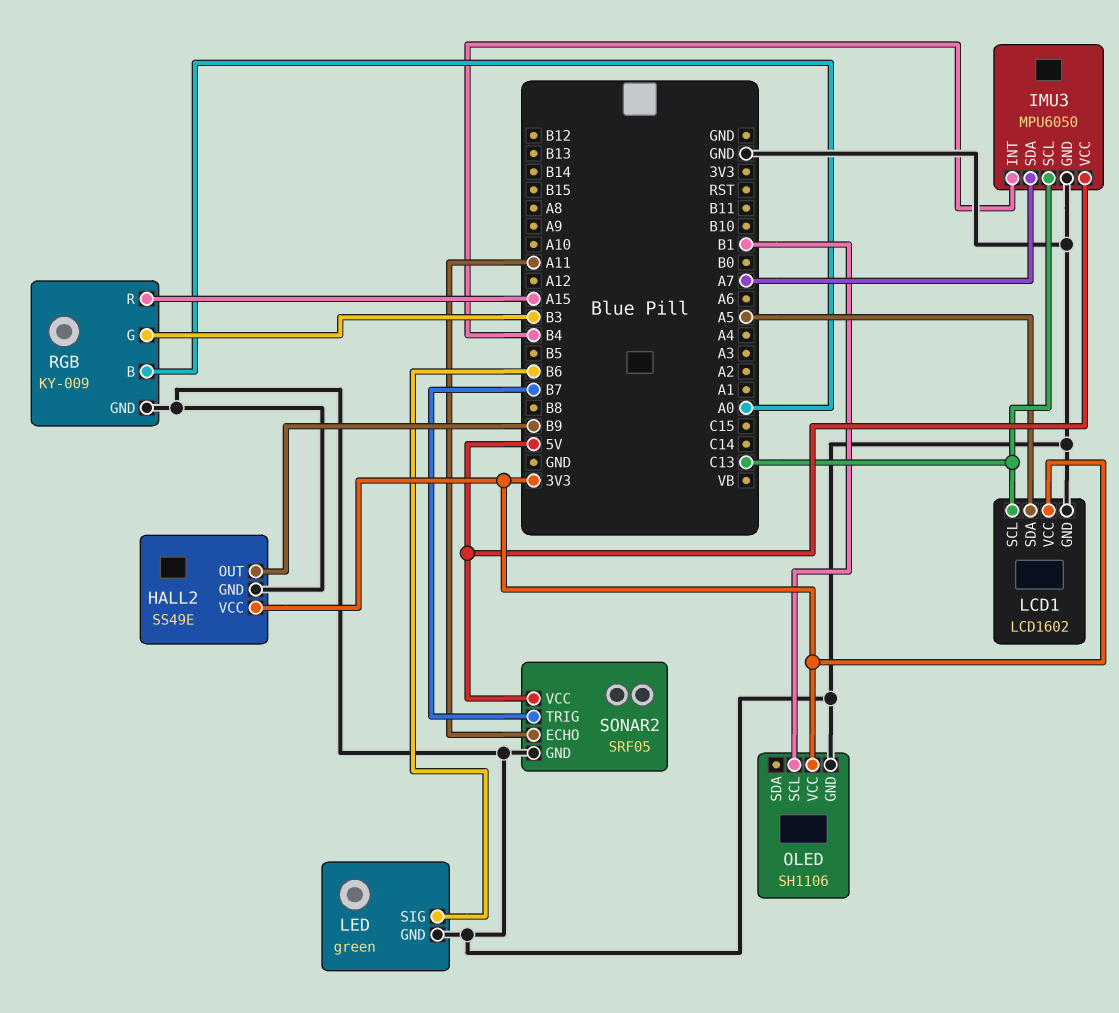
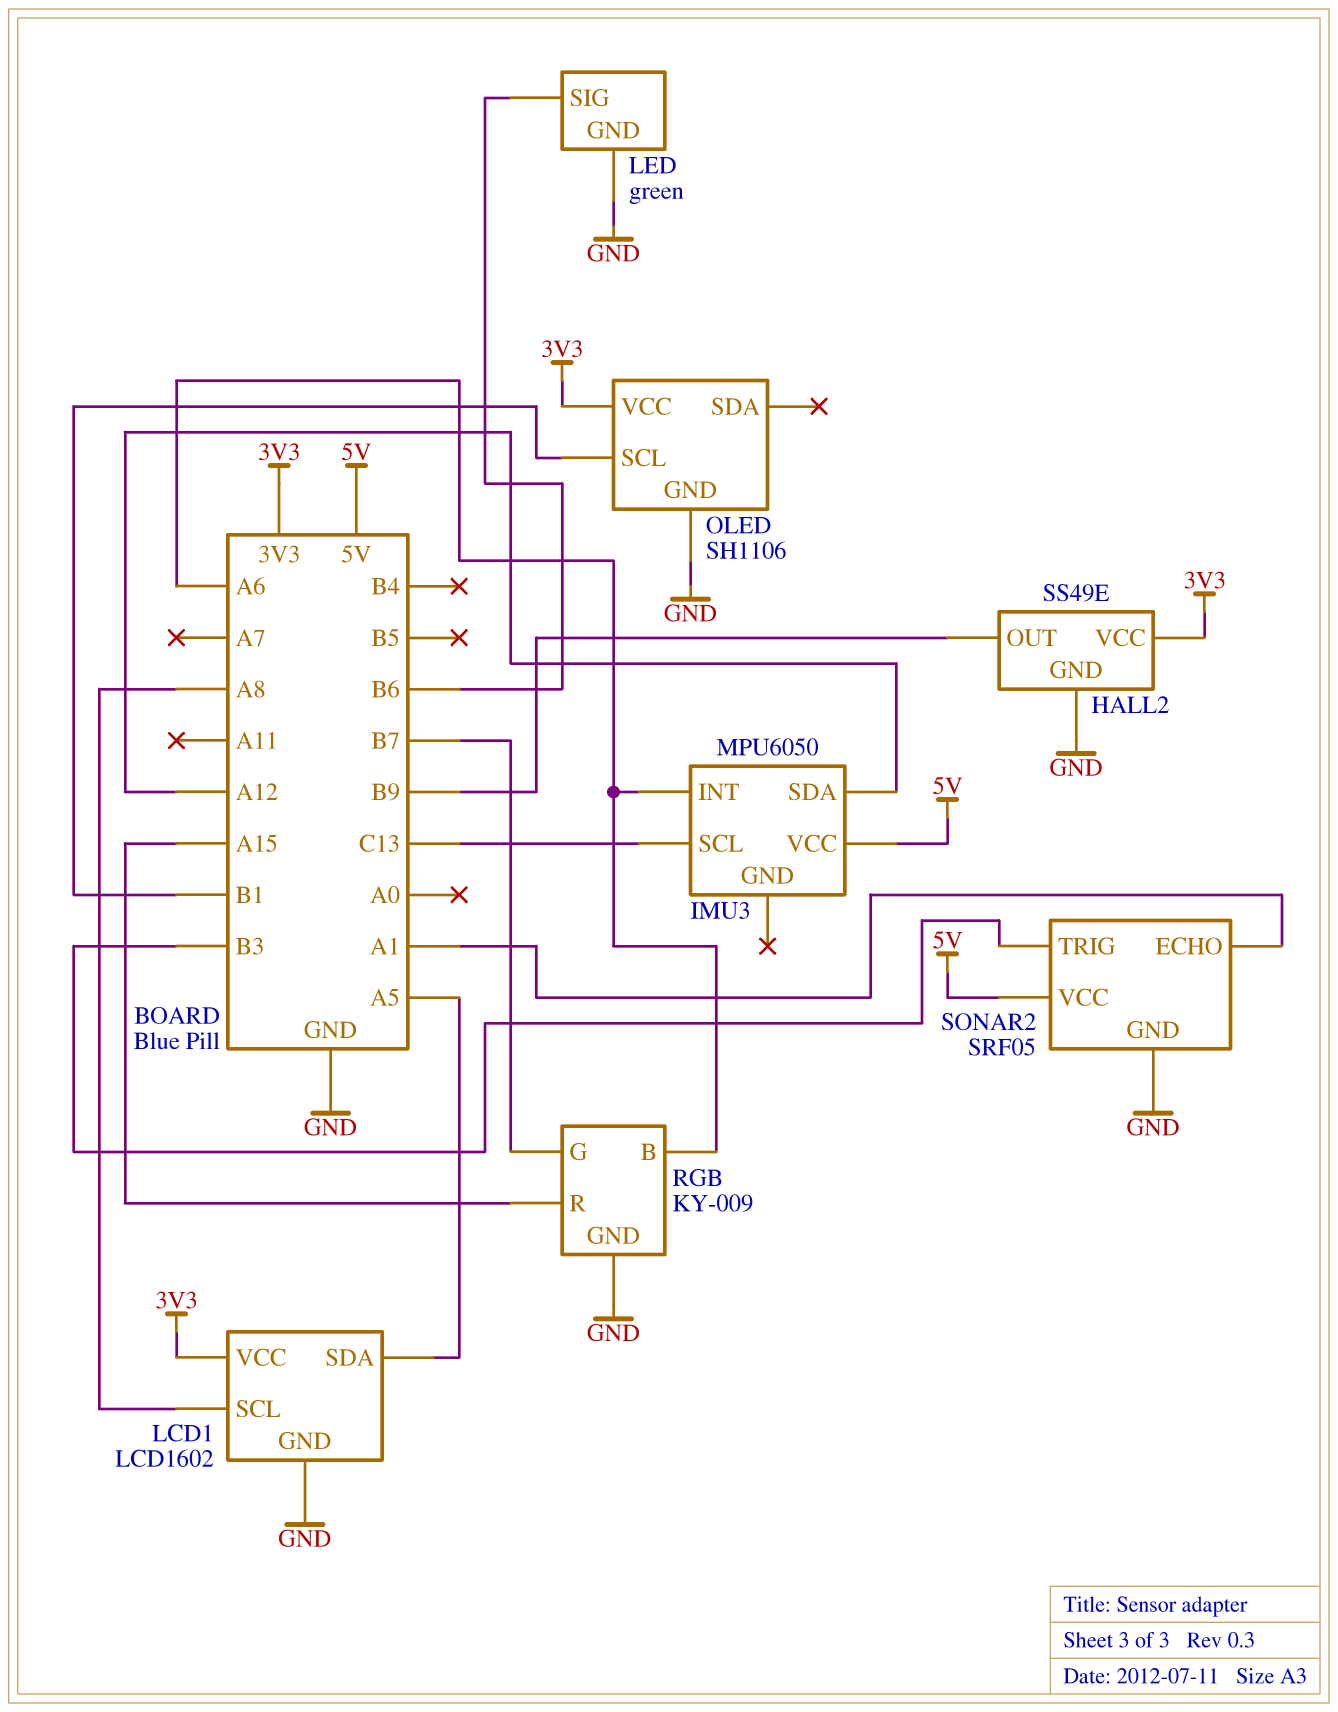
IMU3 pin GND: GND -> none
IMU3 pin INT: B4 -> A6
IMU3 pin SDA: A7 -> A12
LCD1 pin SCL: C13 -> A8
RGB pin B: A0 -> A6
RGB pin G: B3 -> B7
SONAR2 pin ECHO: A11 -> A1
SONAR2 pin TRIG: B7 -> B3

